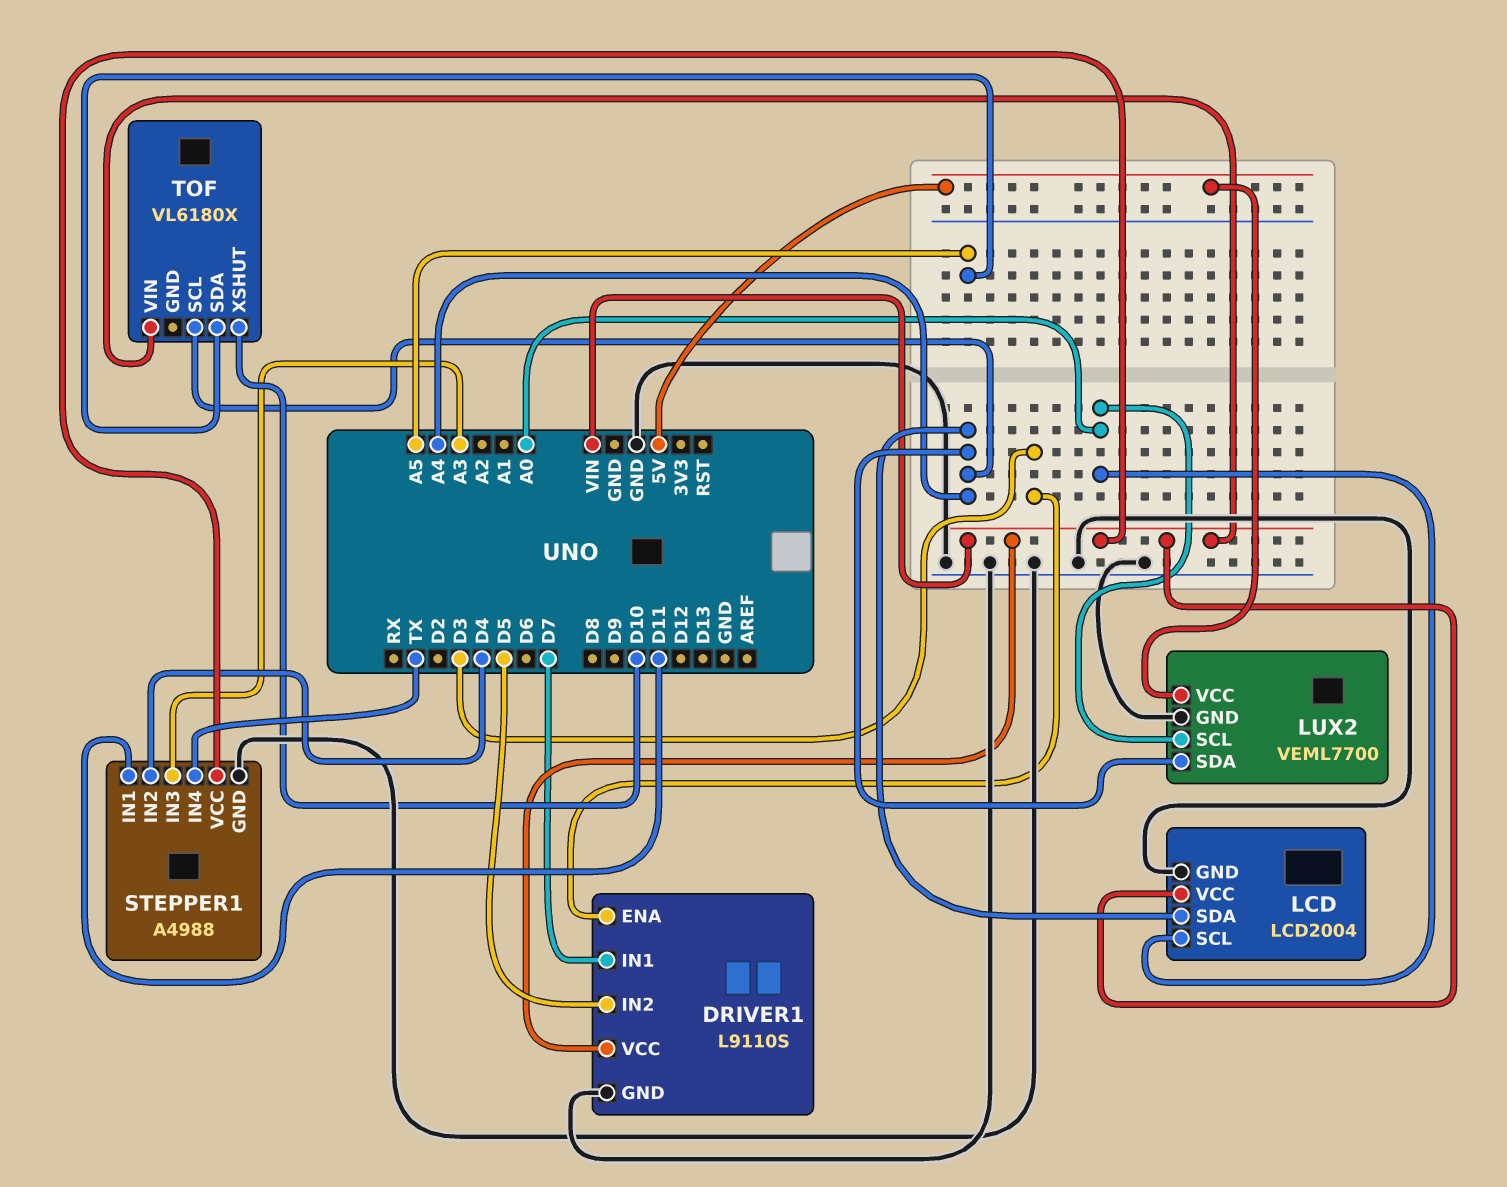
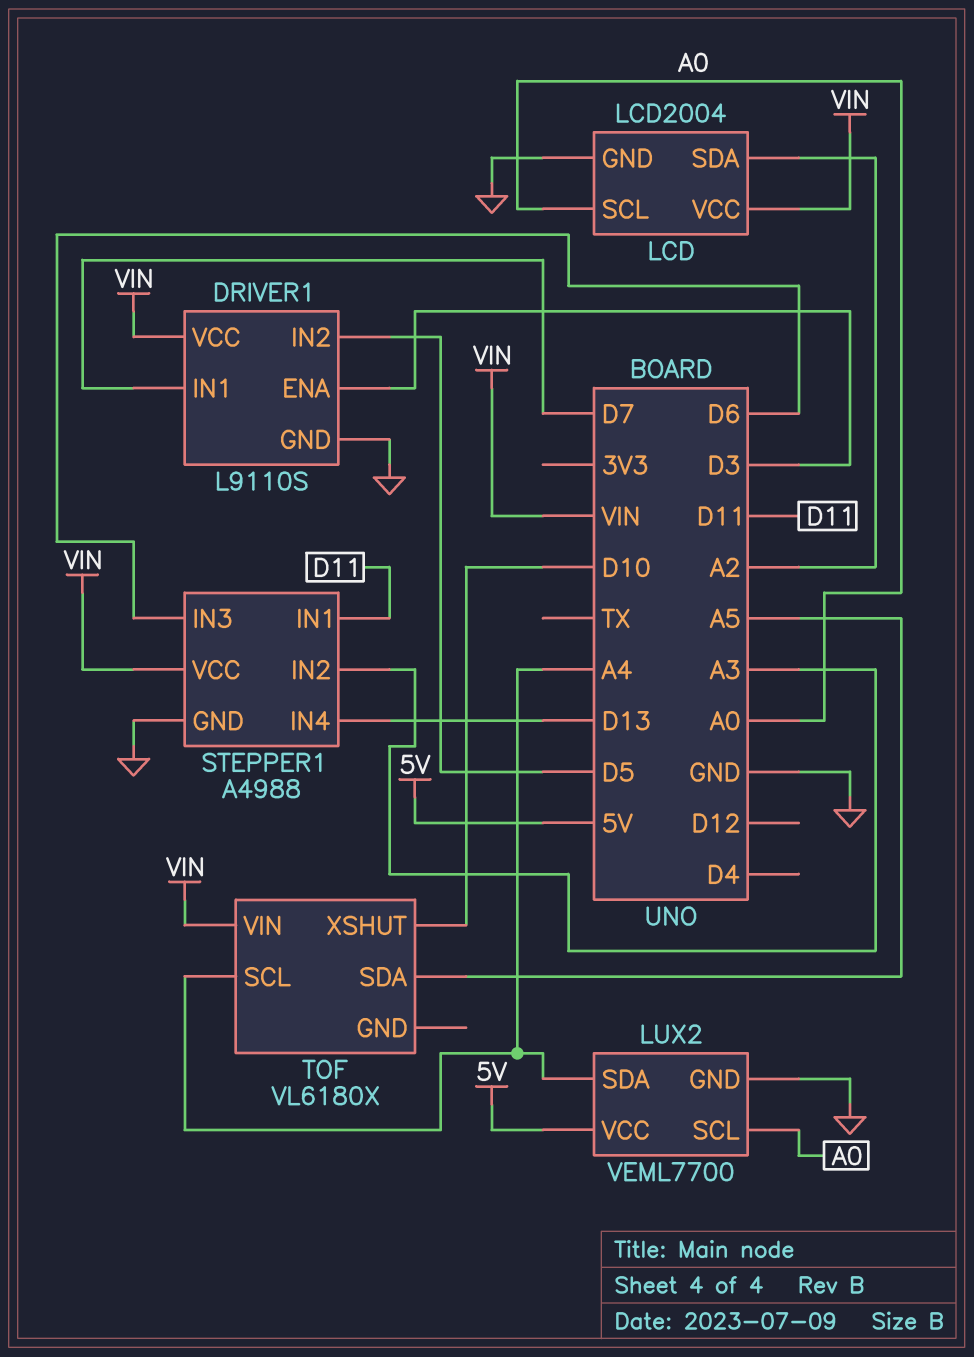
LCD pin SDA: A4 -> A2
STEPPER1 pin IN2: D4 -> A3
STEPPER1 pin IN3: A3 -> D6
STEPPER1 pin IN4: TX -> D13

